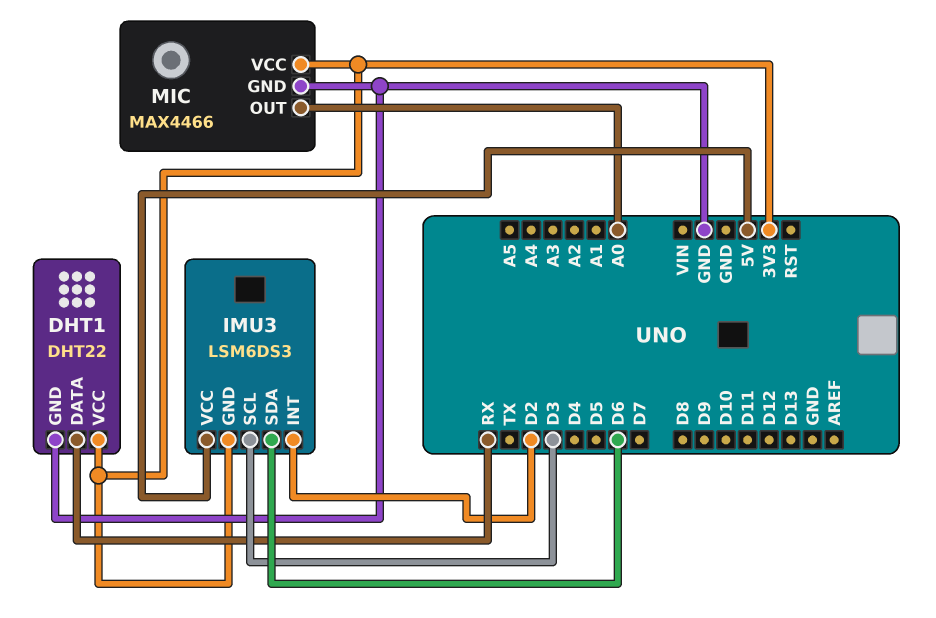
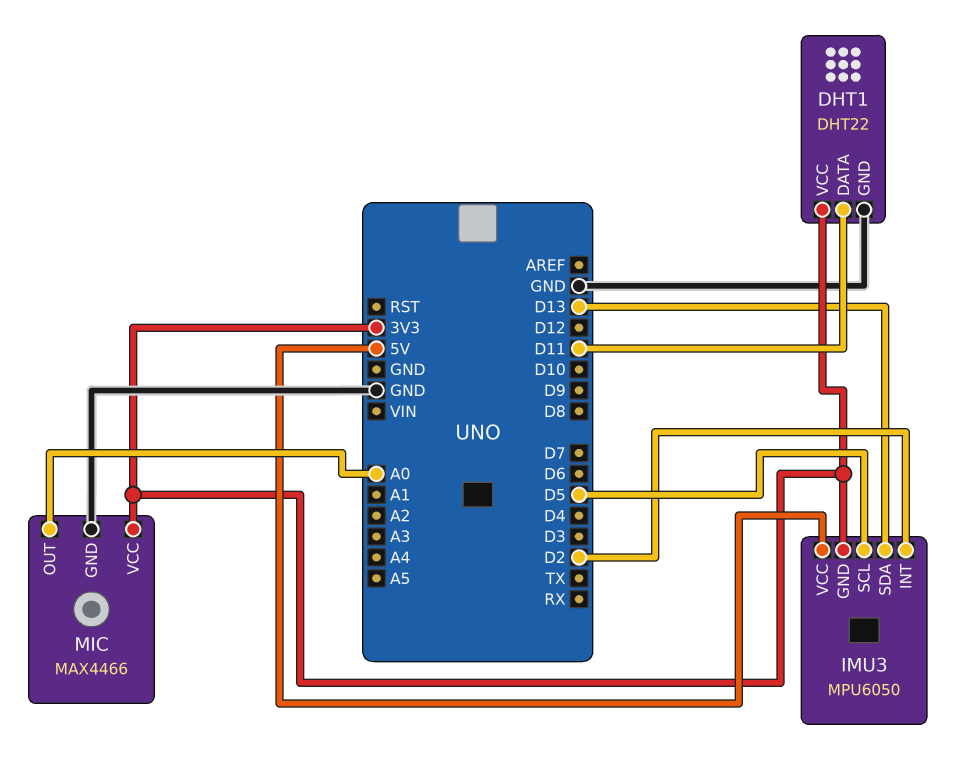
DHT1 pin DATA: RX -> D11
IMU3: LSM6DS3 -> MPU6050
IMU3 pin SCL: D3 -> D5
IMU3 pin SDA: D6 -> D13

